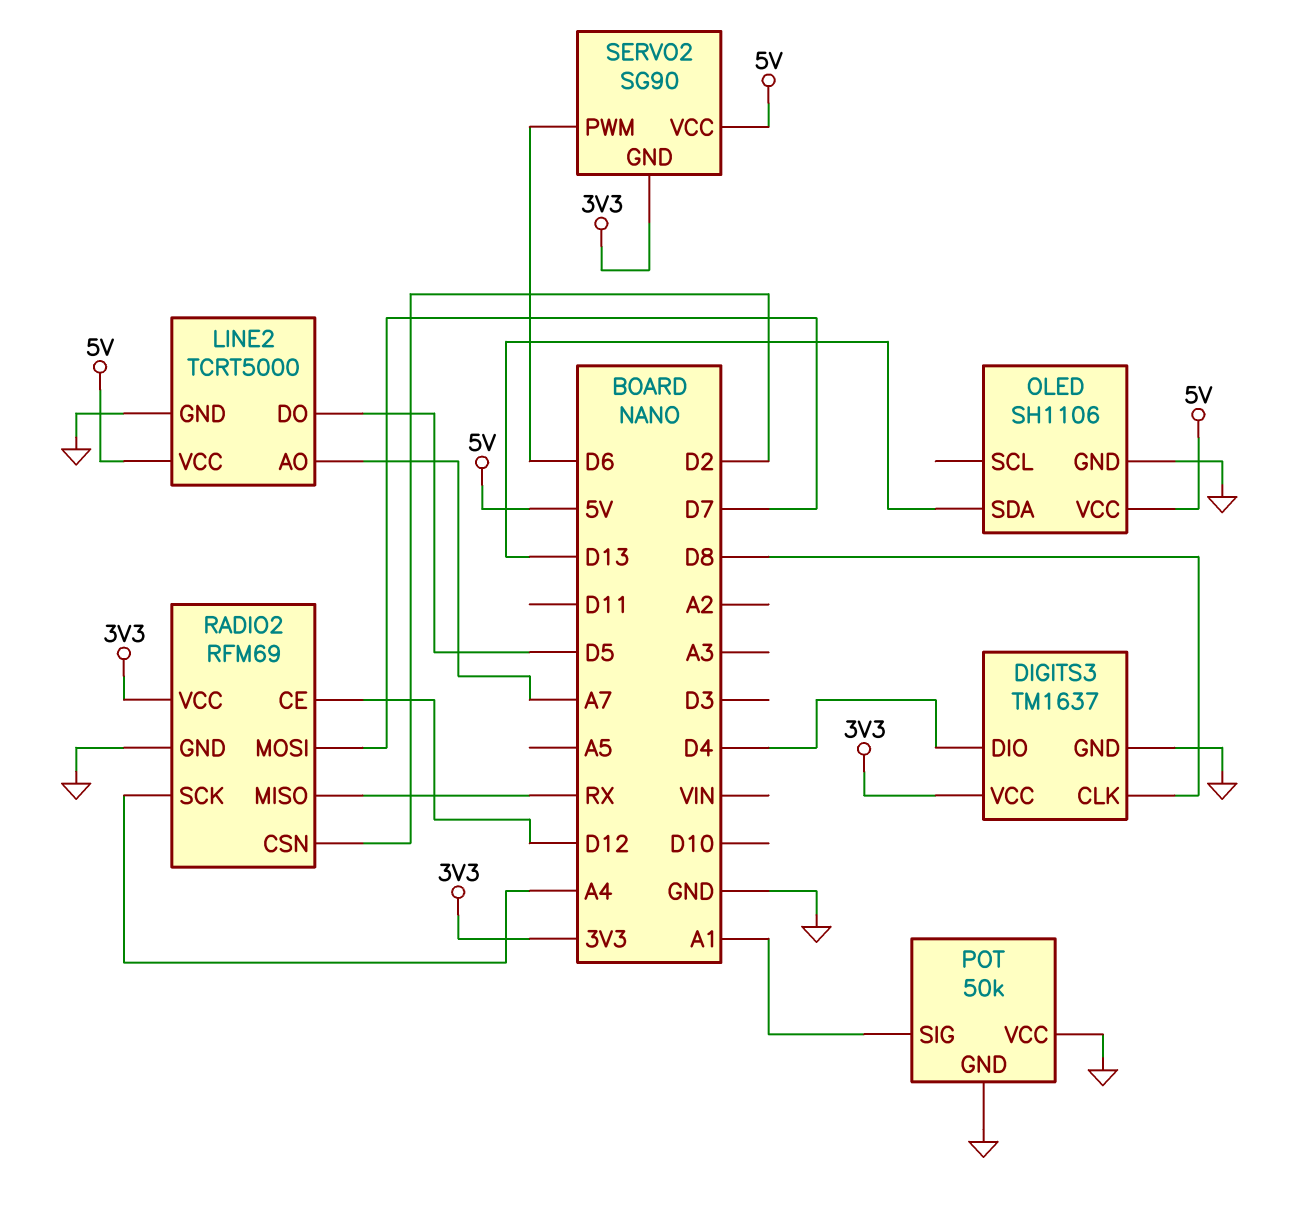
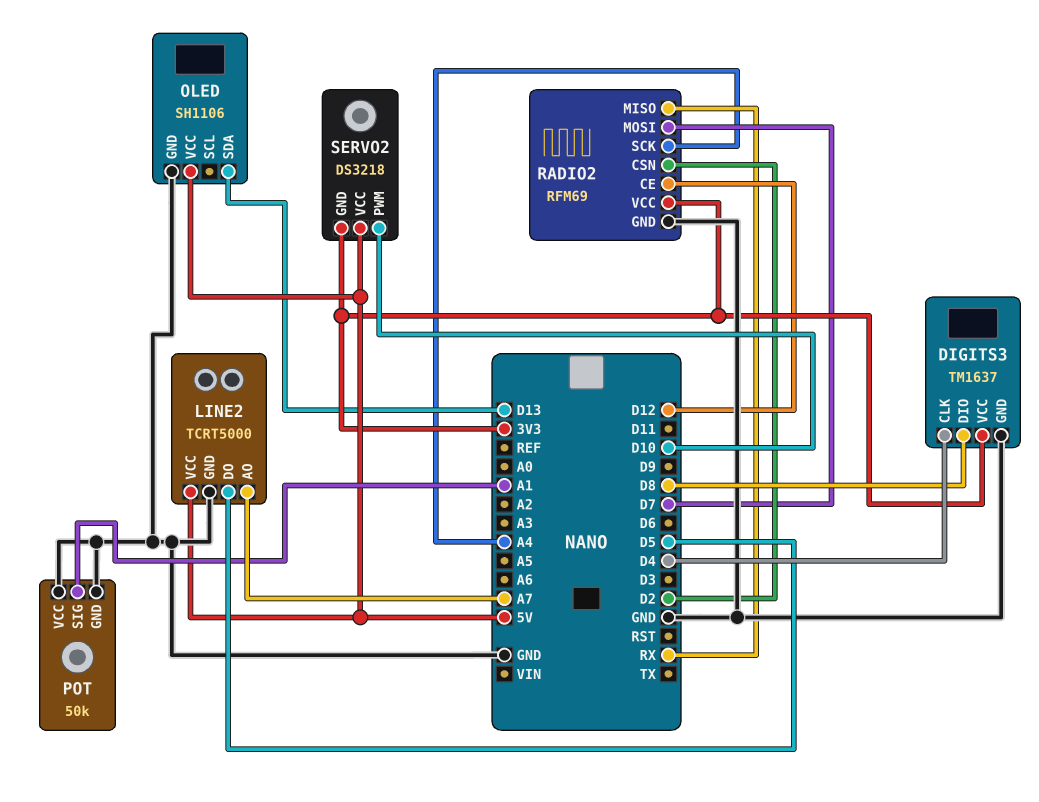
DIGITS3 pin CLK: D8 -> D4
DIGITS3 pin DIO: D4 -> D8
SERVO2: SG90 -> DS3218
SERVO2 pin PWM: D6 -> D10

